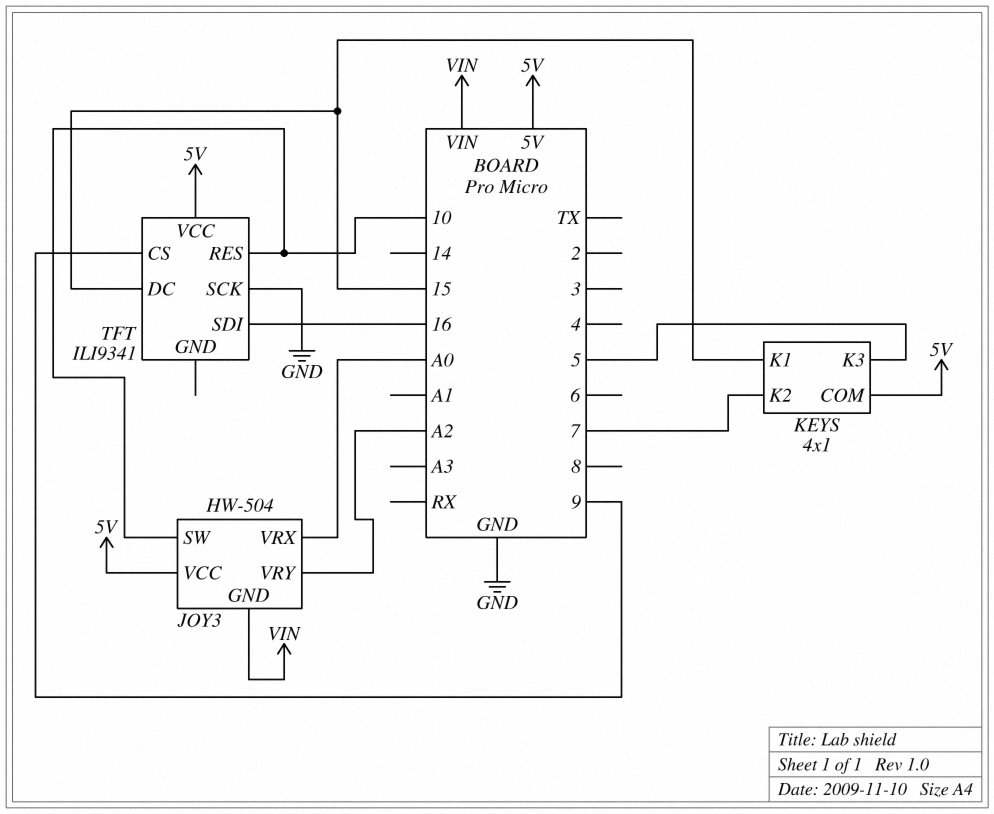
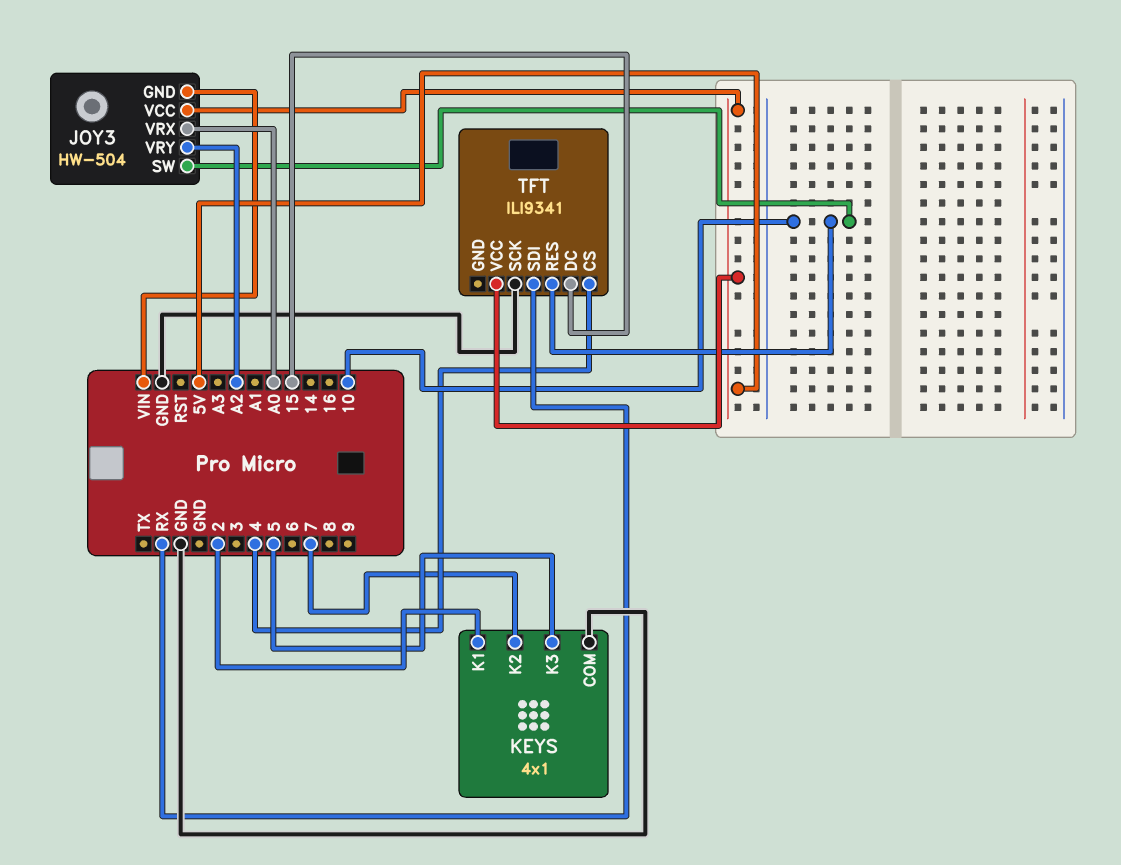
KEYS pin COM: 5V -> GND
KEYS pin K1: 15 -> 2
TFT pin CS: 9 -> 4
TFT pin SDI: 16 -> RX

